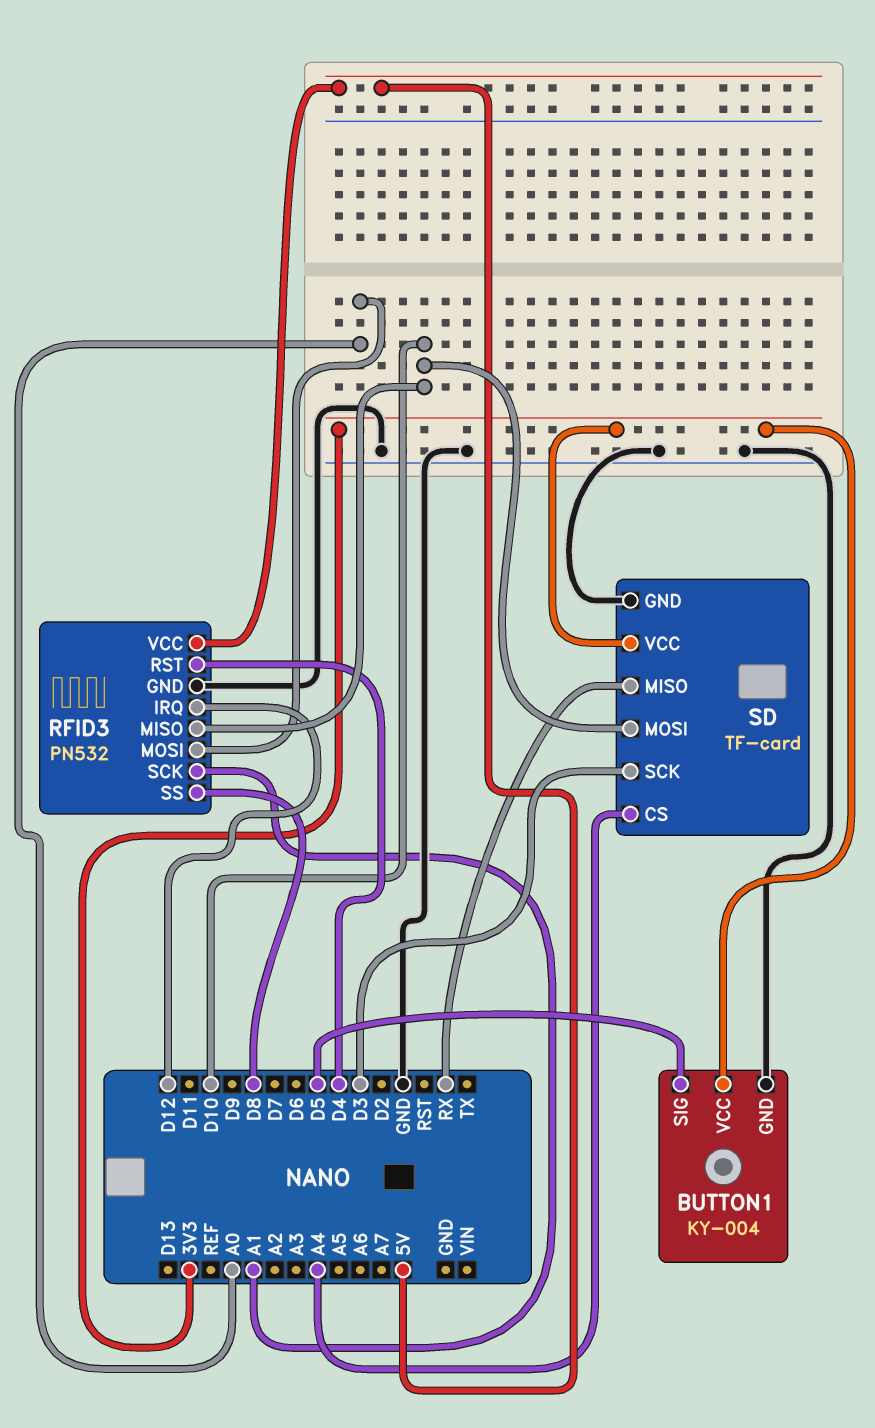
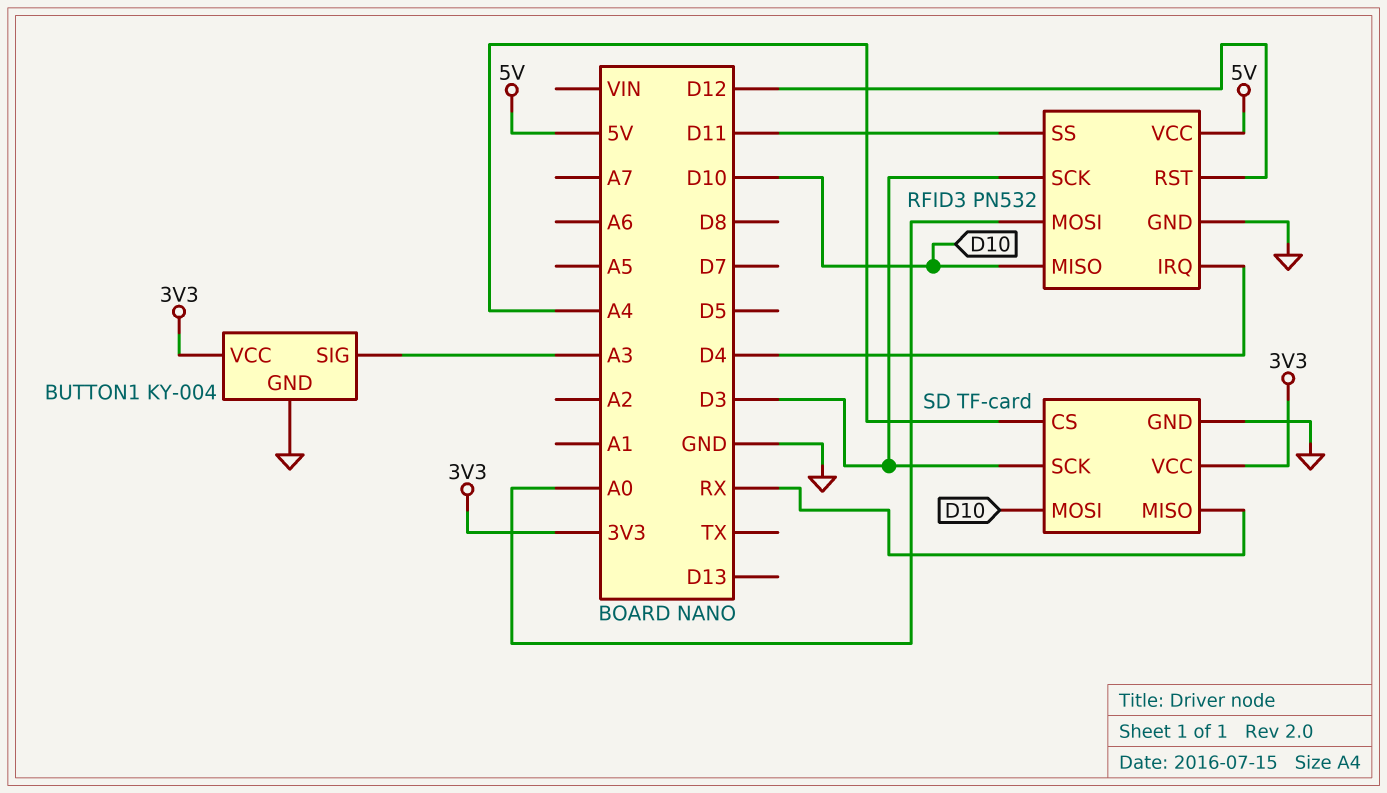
BUTTON1 pin SIG: D5 -> A3
RFID3 pin IRQ: D12 -> D4
RFID3 pin RST: D4 -> D12
RFID3 pin SCK: A1 -> D3
RFID3 pin SS: D8 -> D11

